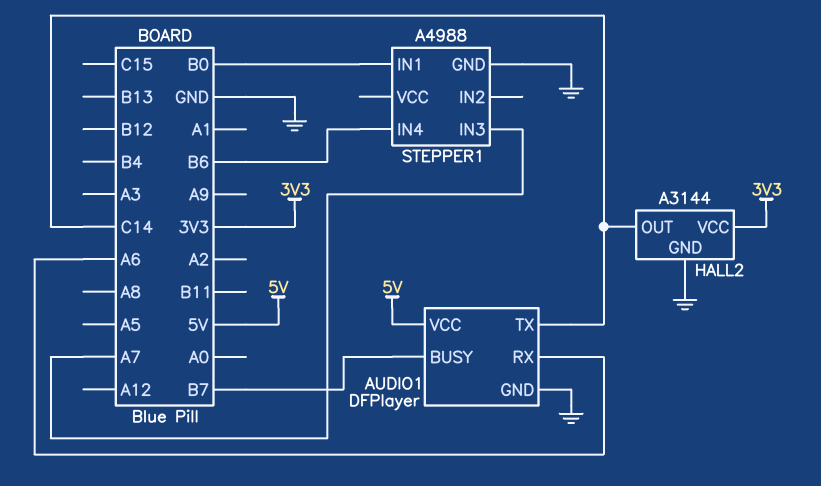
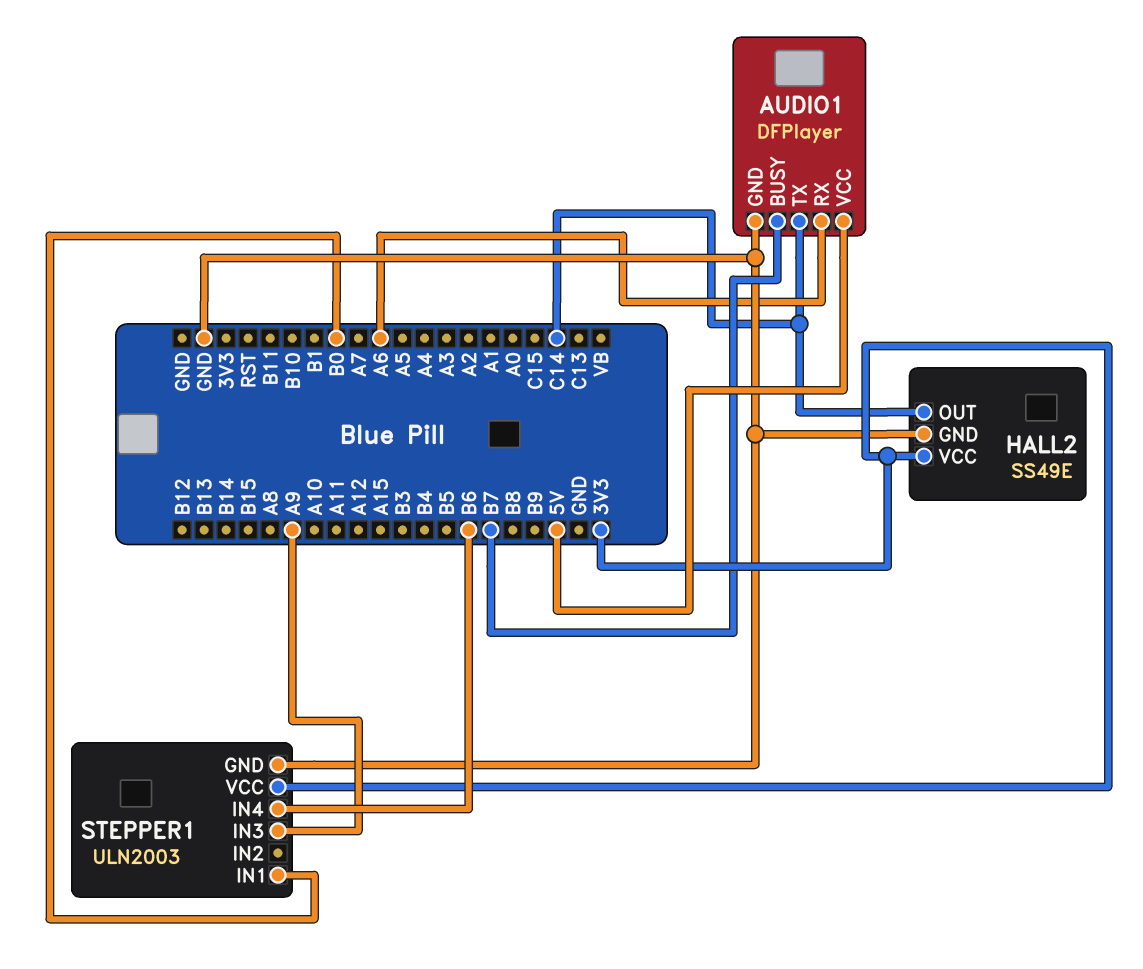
HALL2: A3144 -> SS49E
STEPPER1: A4988 -> ULN2003
STEPPER1 pin IN3: A7 -> A9
STEPPER1 pin VCC: none -> 3V3

